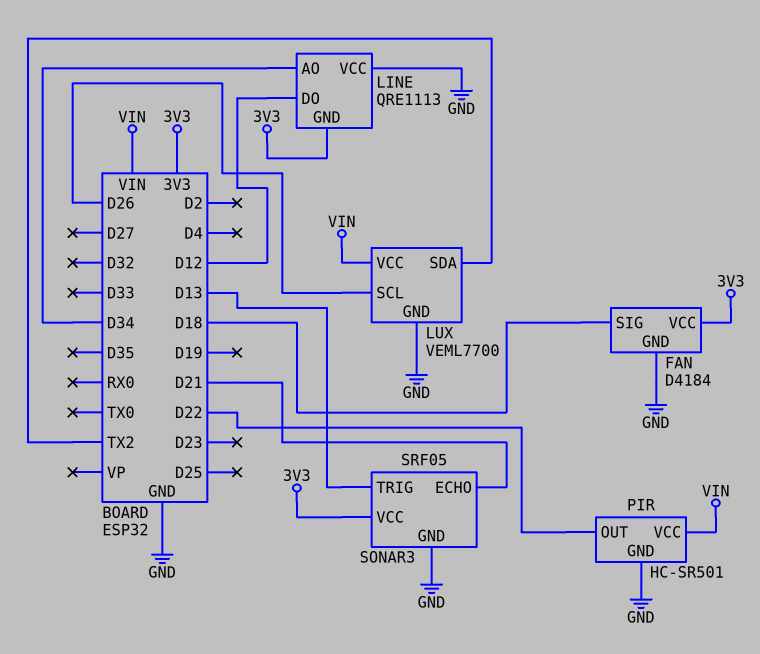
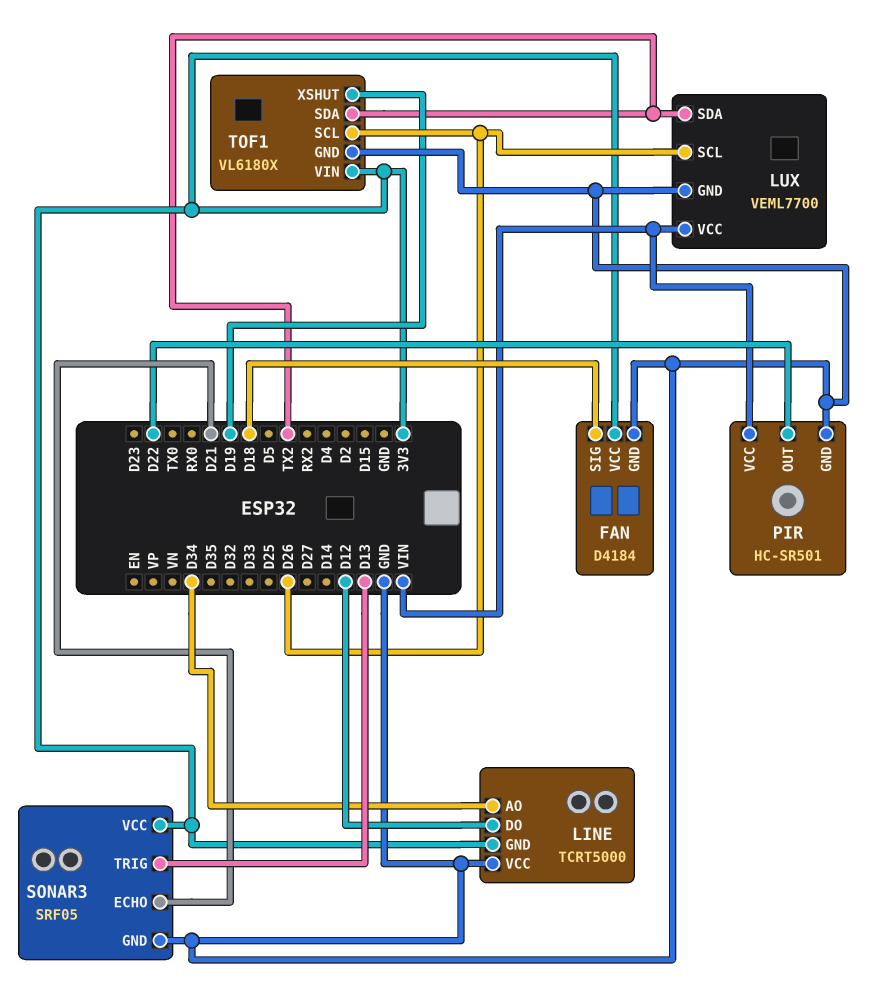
LINE: QRE1113 -> TCRT5000
TOF1: none -> VL6180X
TOF1 pin GND: none -> GND
TOF1 pin SCL: none -> D26
TOF1 pin SDA: none -> TX2
TOF1 pin VIN: none -> 3V3
TOF1 pin XSHUT: none -> D19

